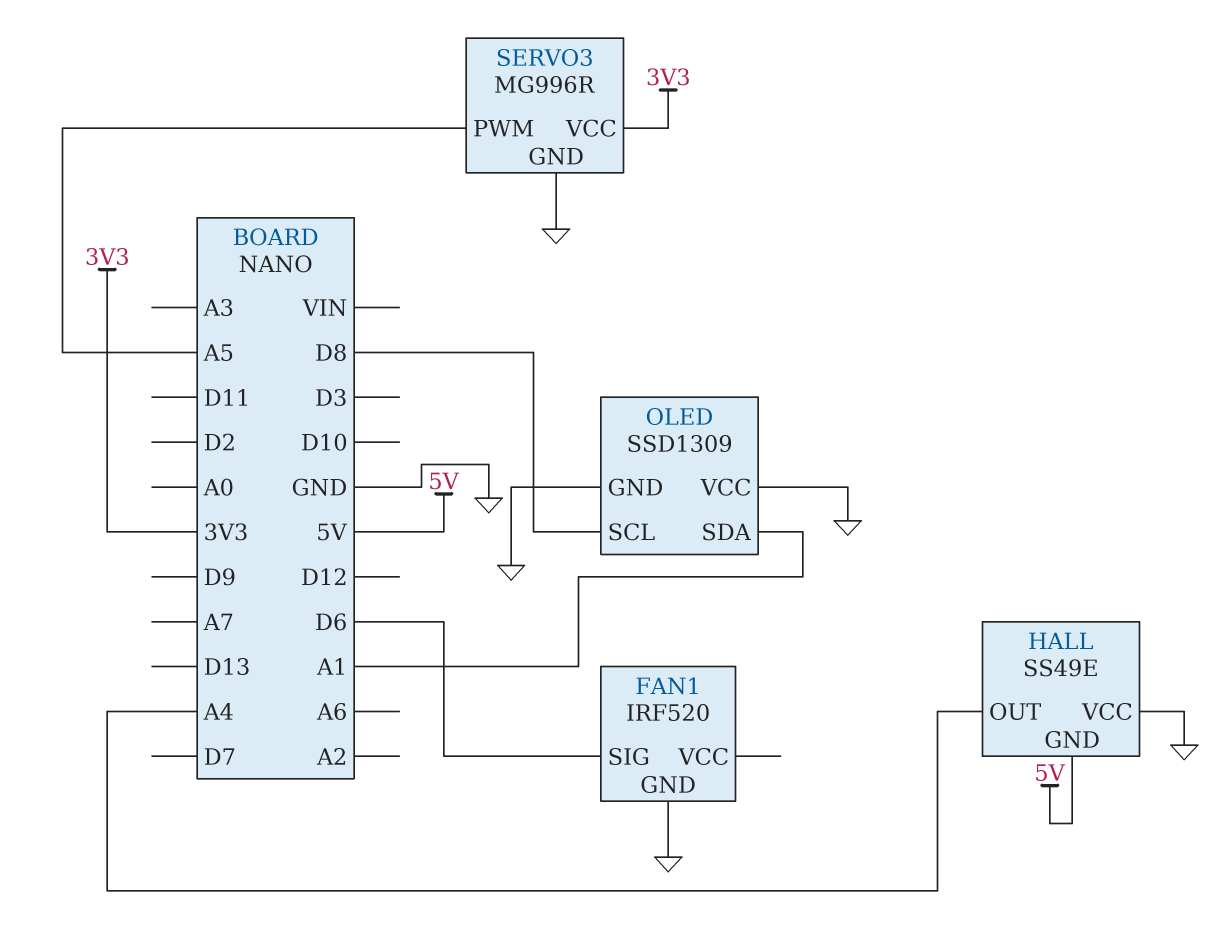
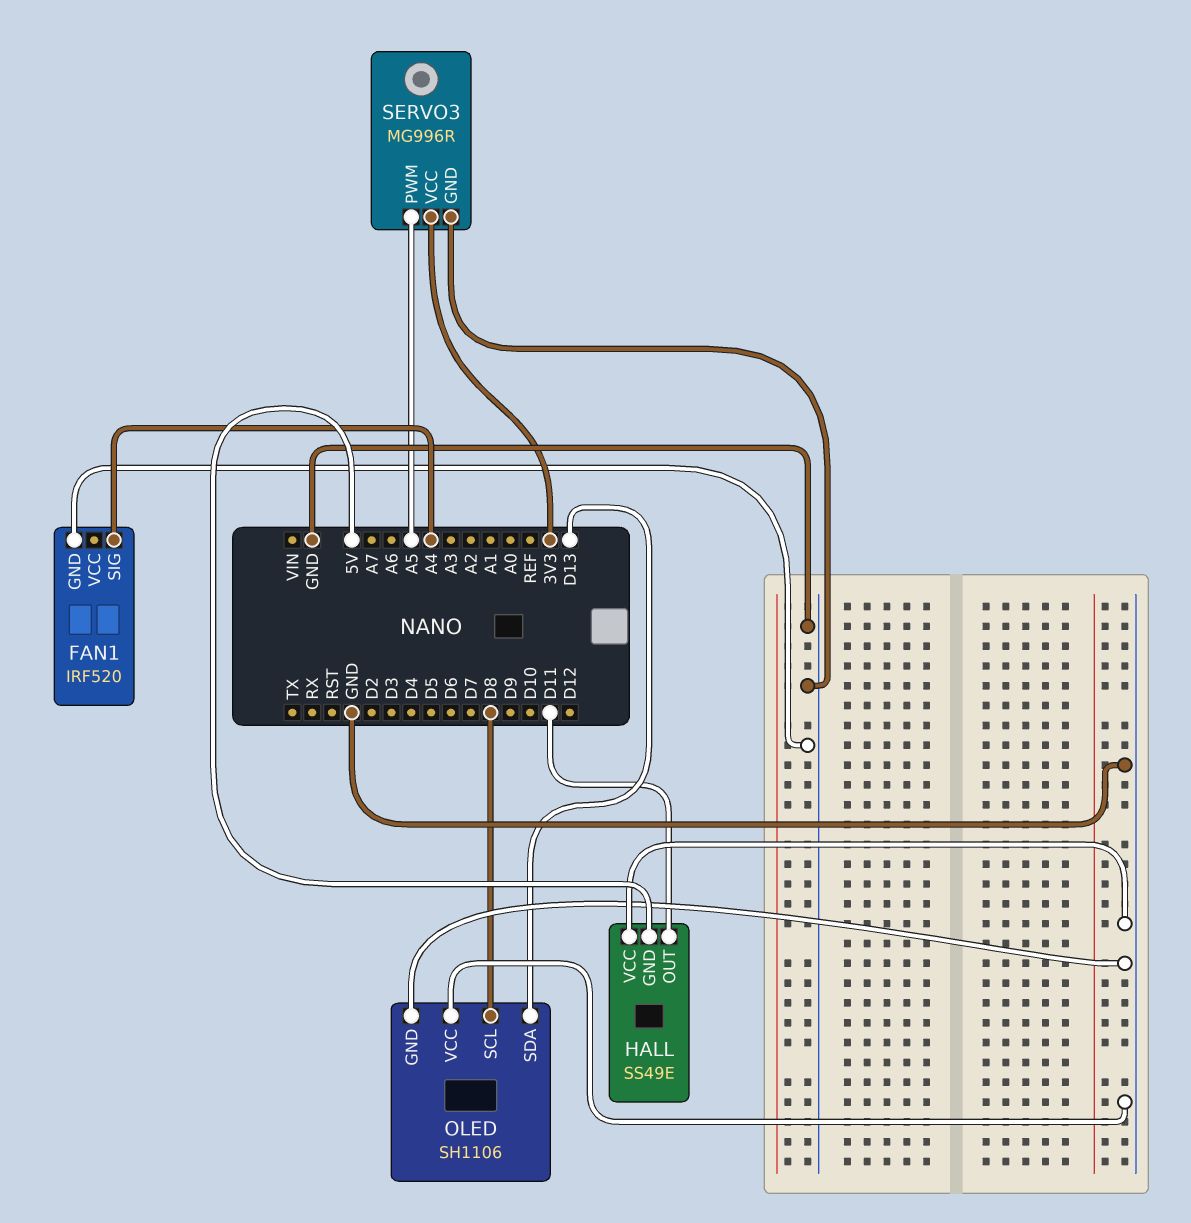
FAN1 pin SIG: D6 -> A4
HALL pin OUT: A4 -> D11
OLED: SSD1309 -> SH1106
OLED pin SDA: A1 -> D13

